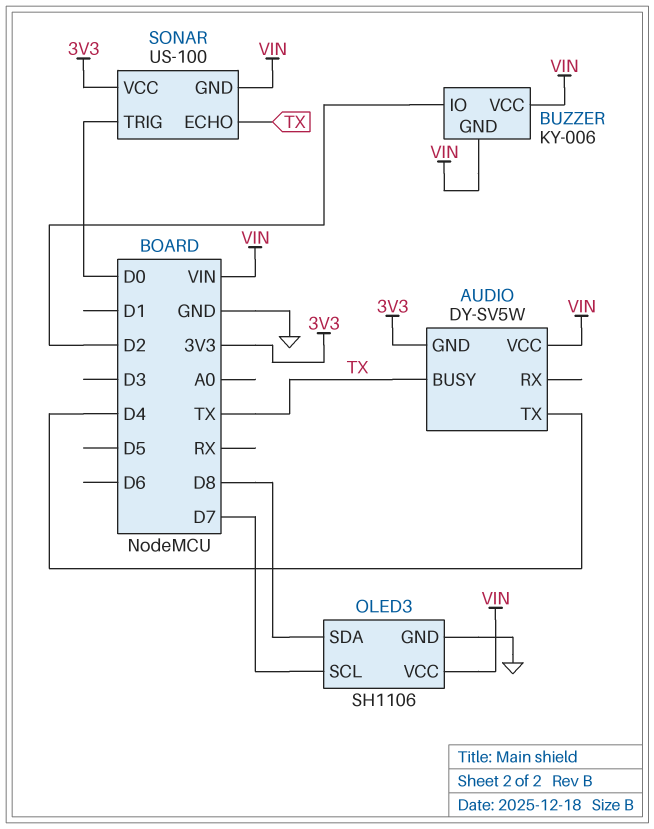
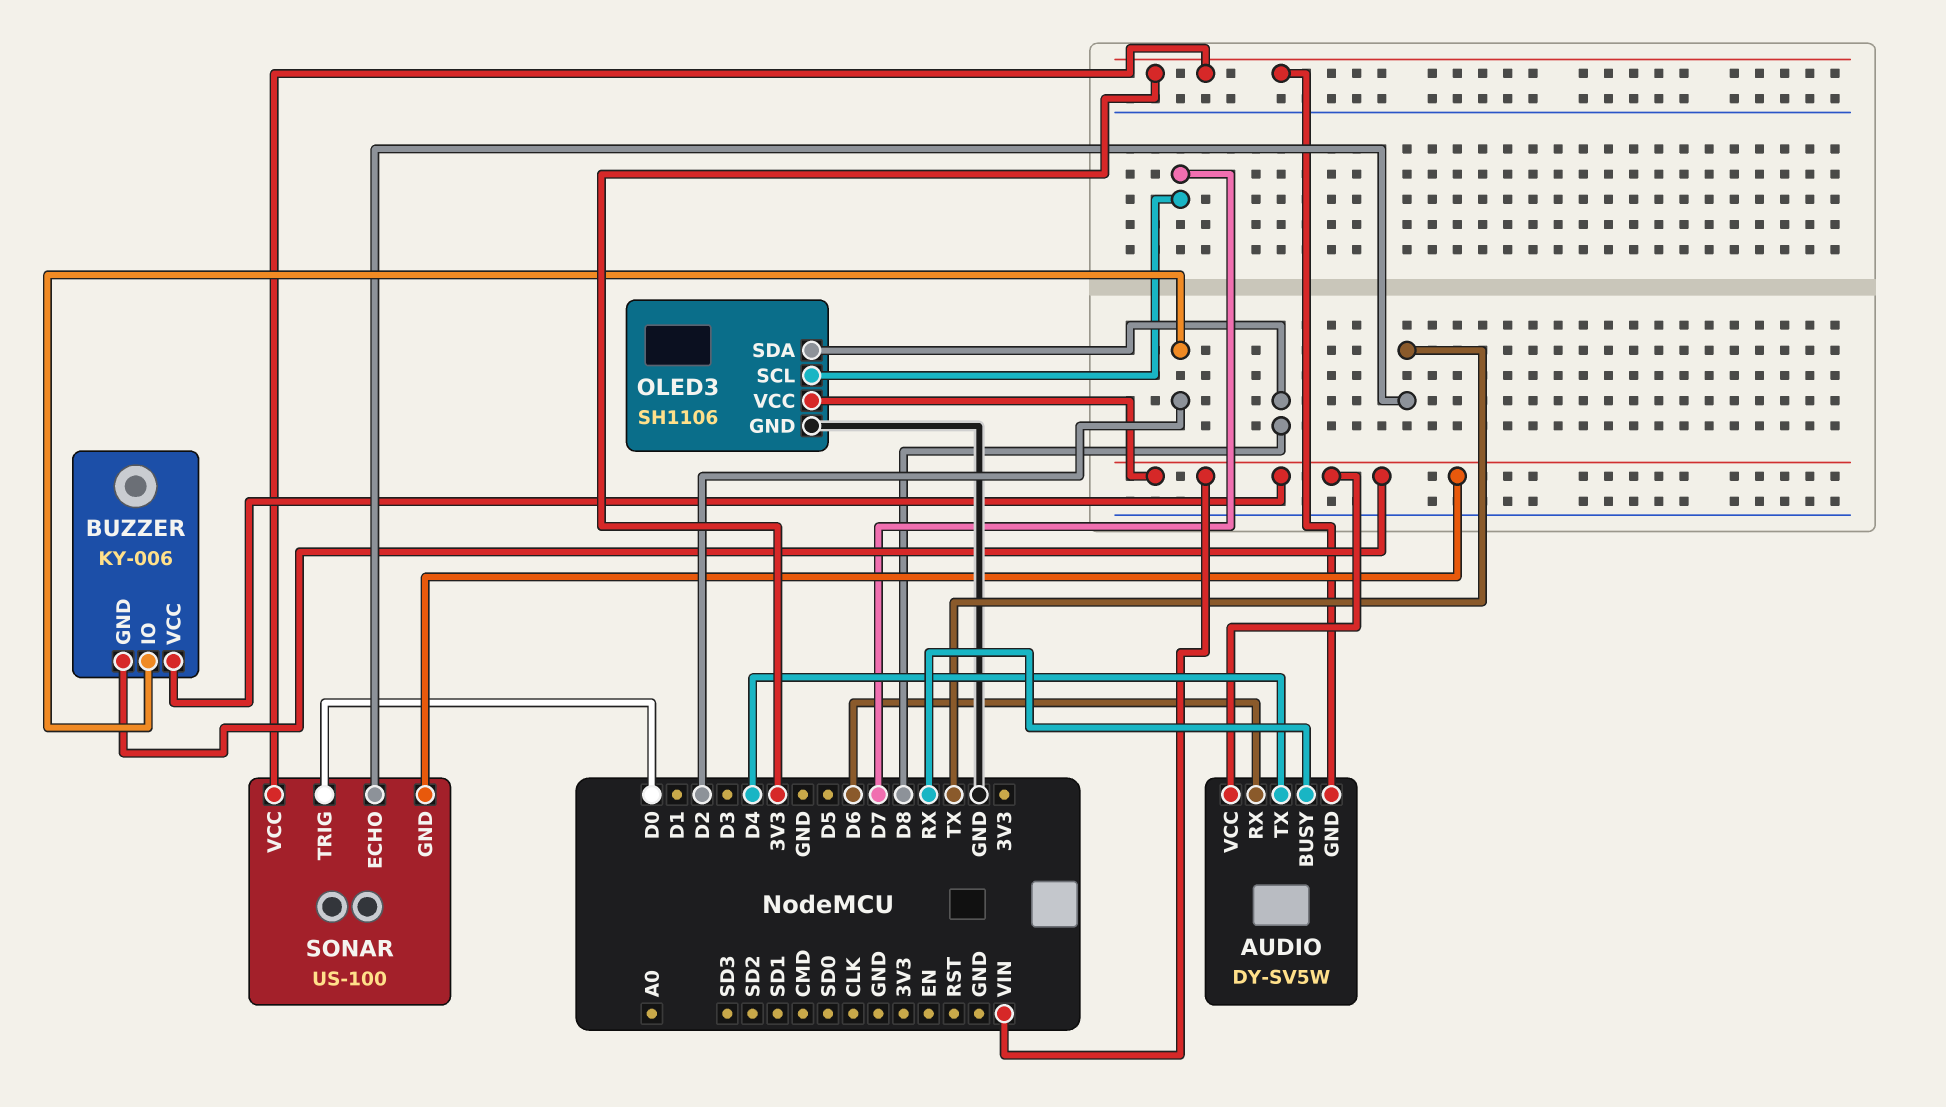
AUDIO pin BUSY: TX -> RX
AUDIO pin RX: none -> D6

